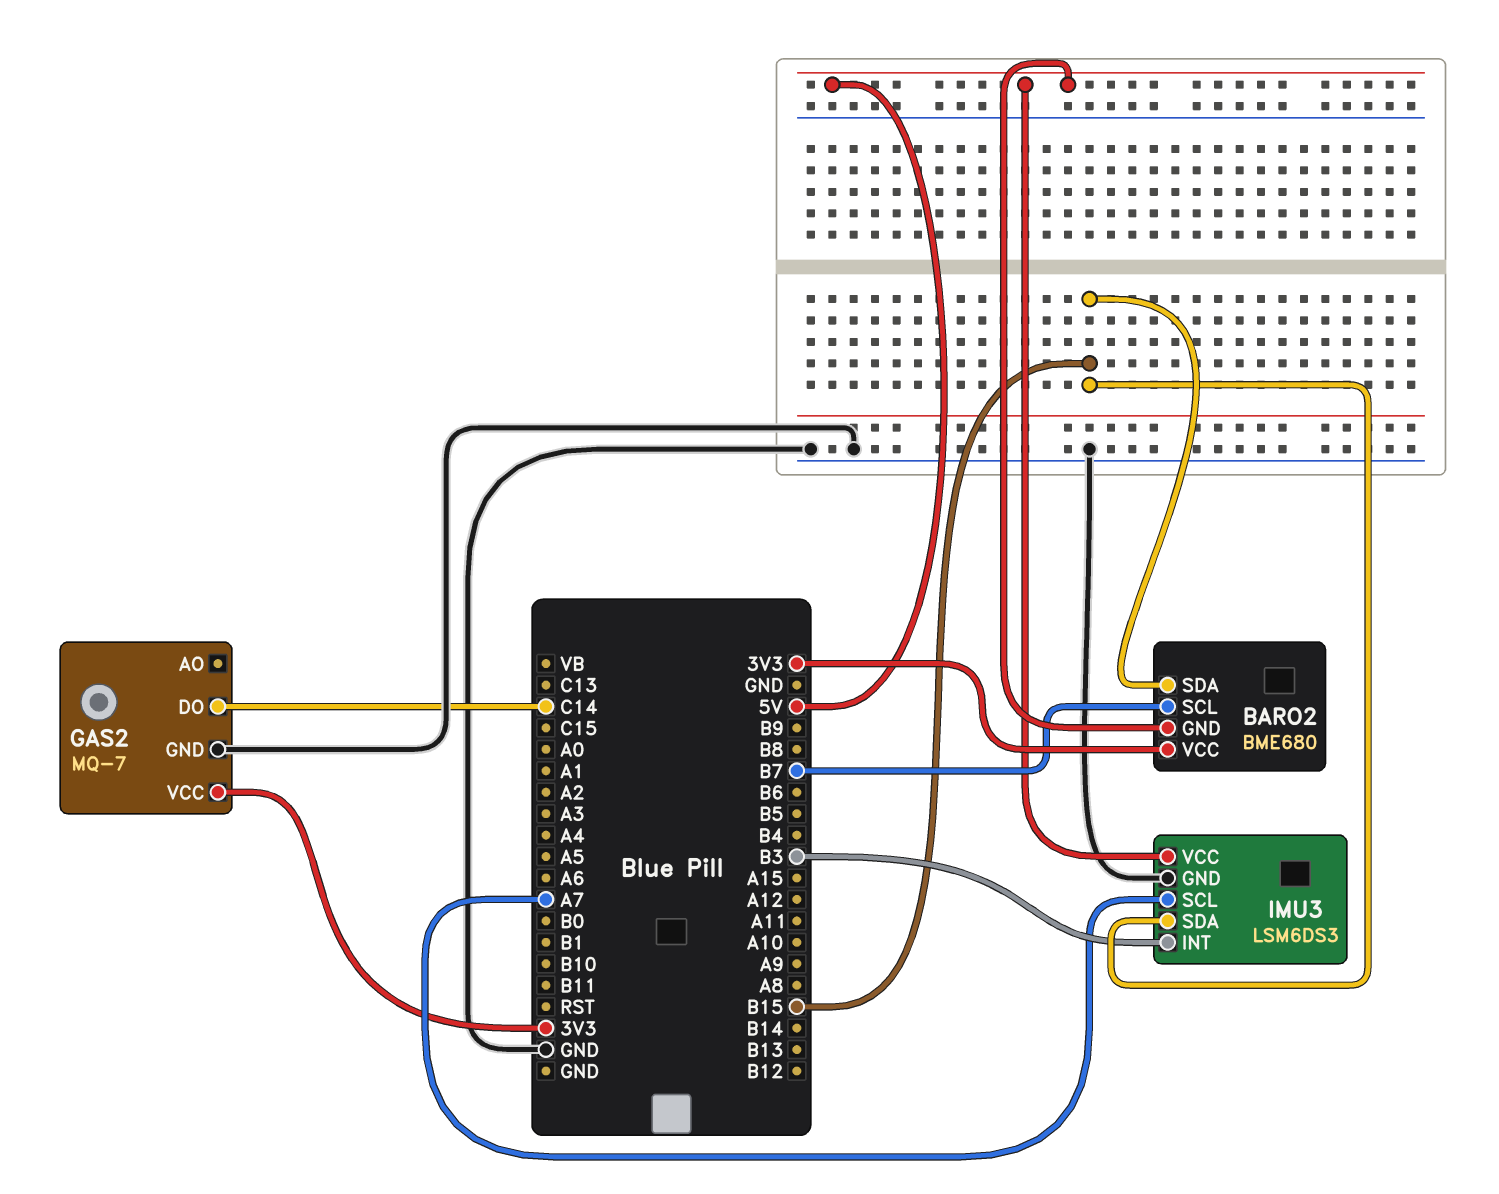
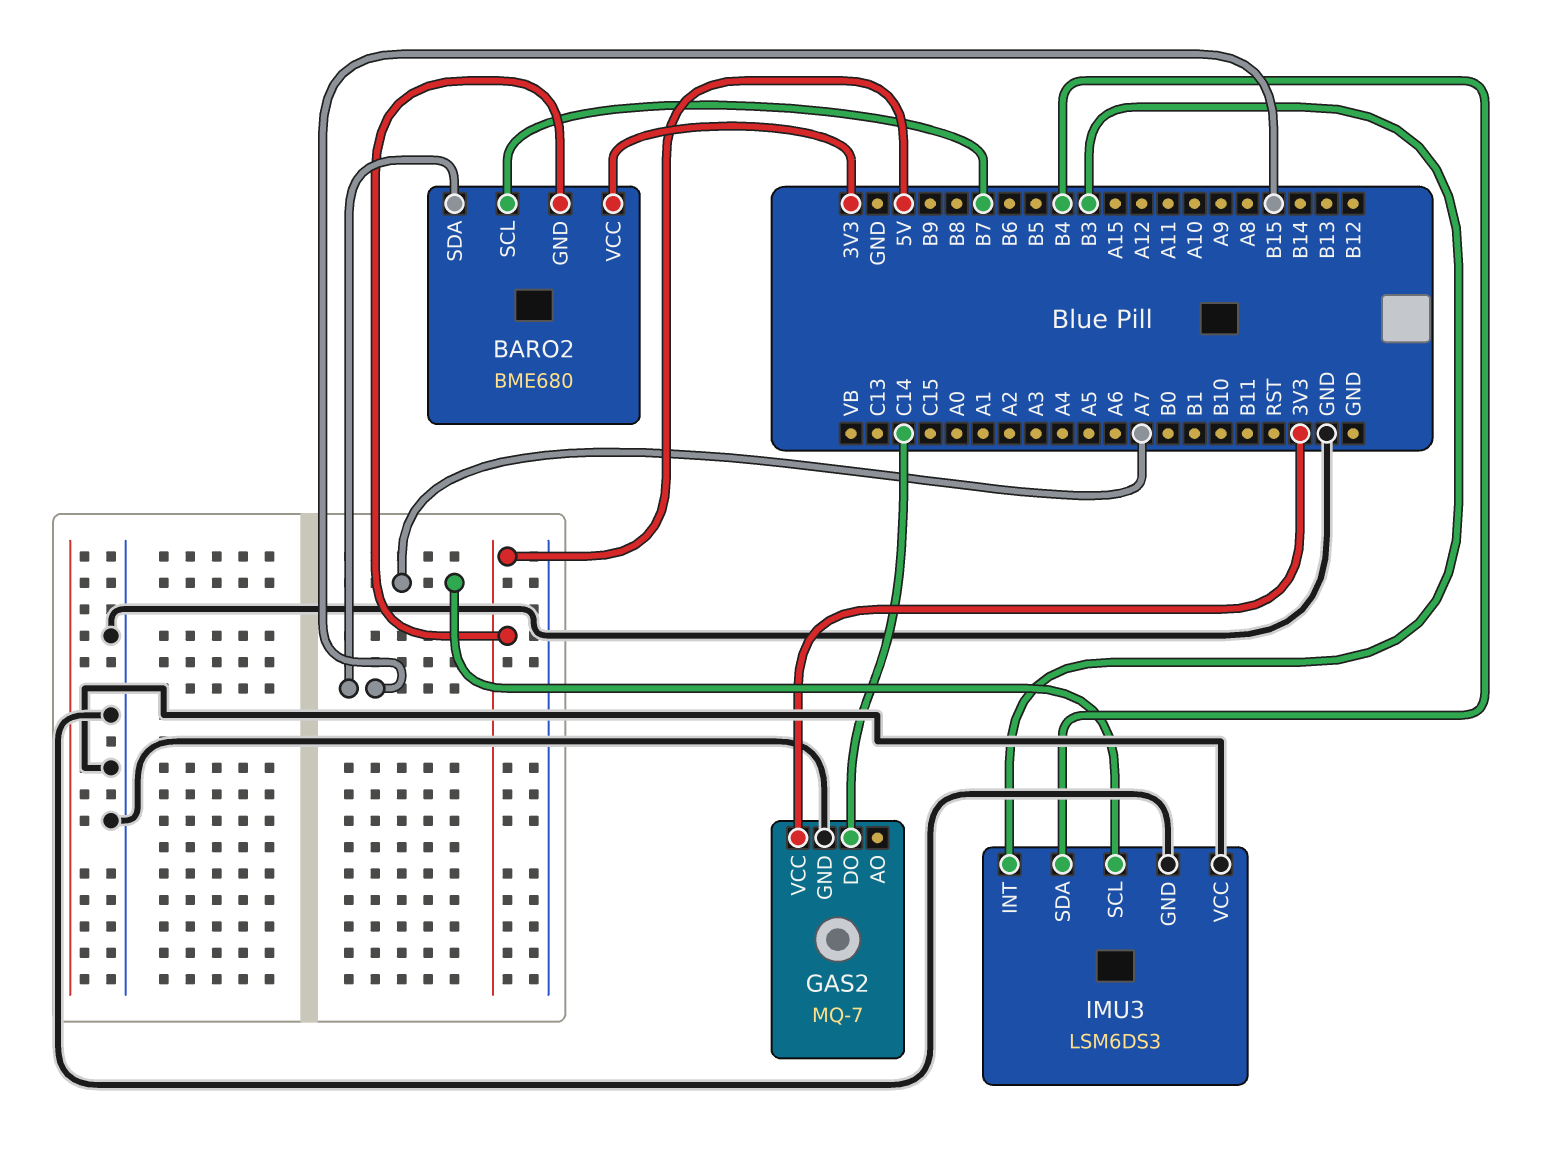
IMU3 pin SDA: B15 -> B4
IMU3 pin VCC: 5V -> GND

